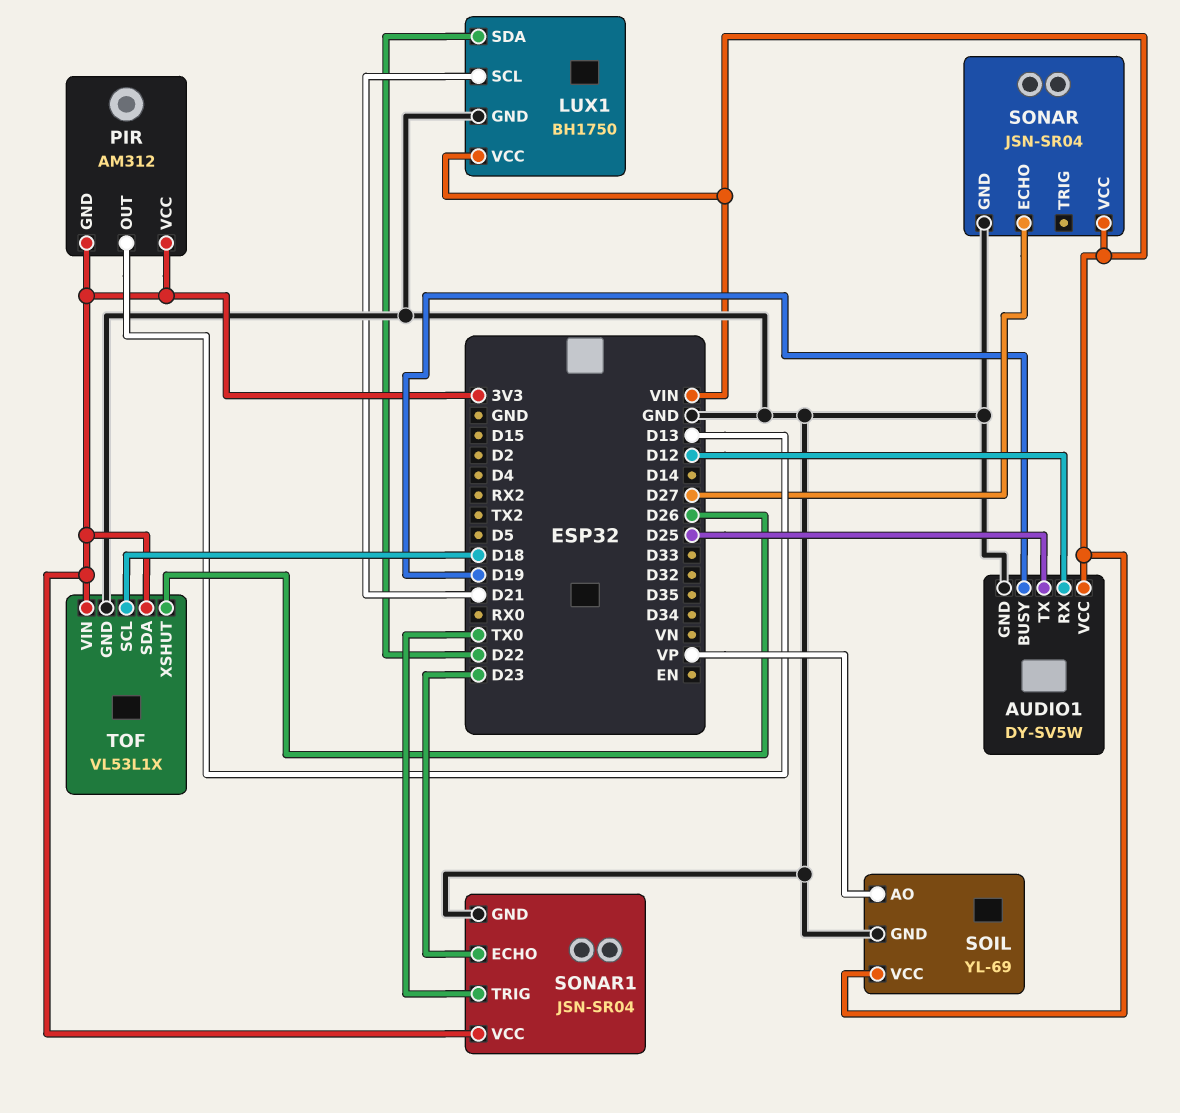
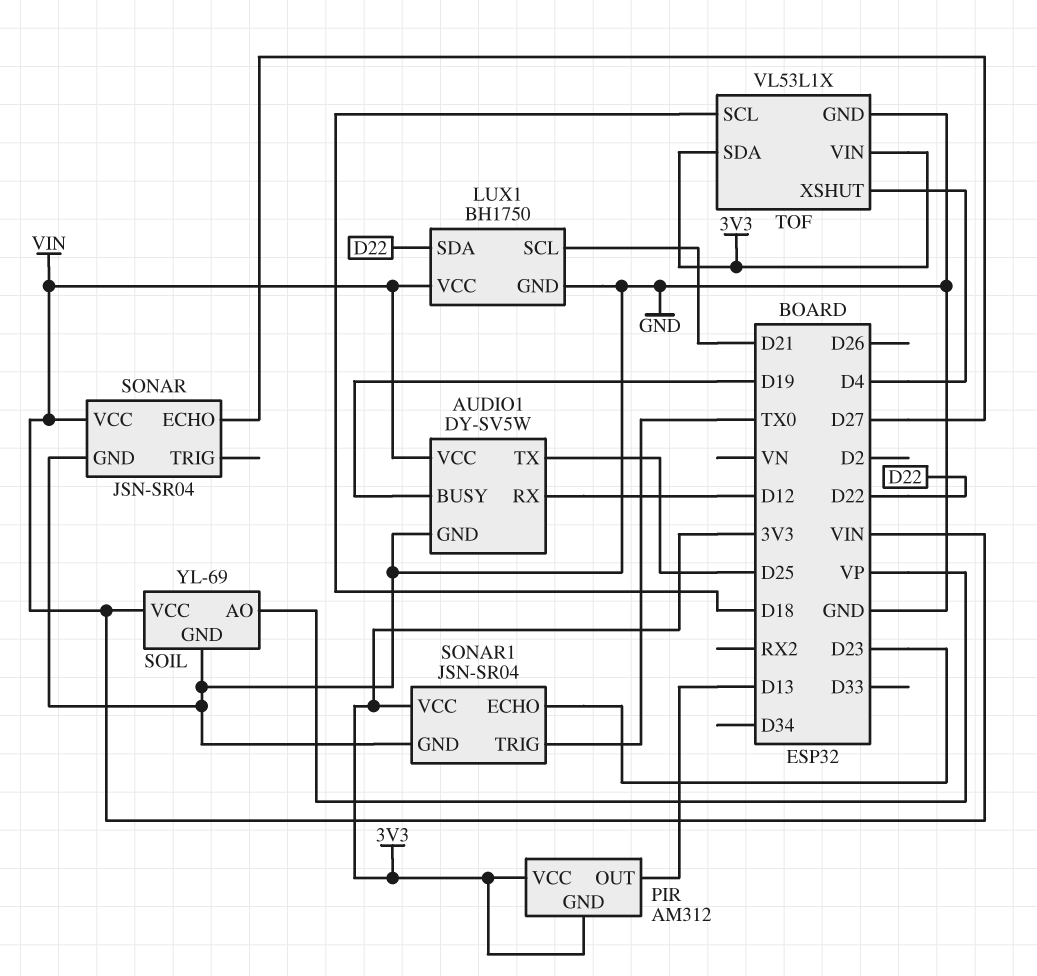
TOF pin XSHUT: D26 -> D4

